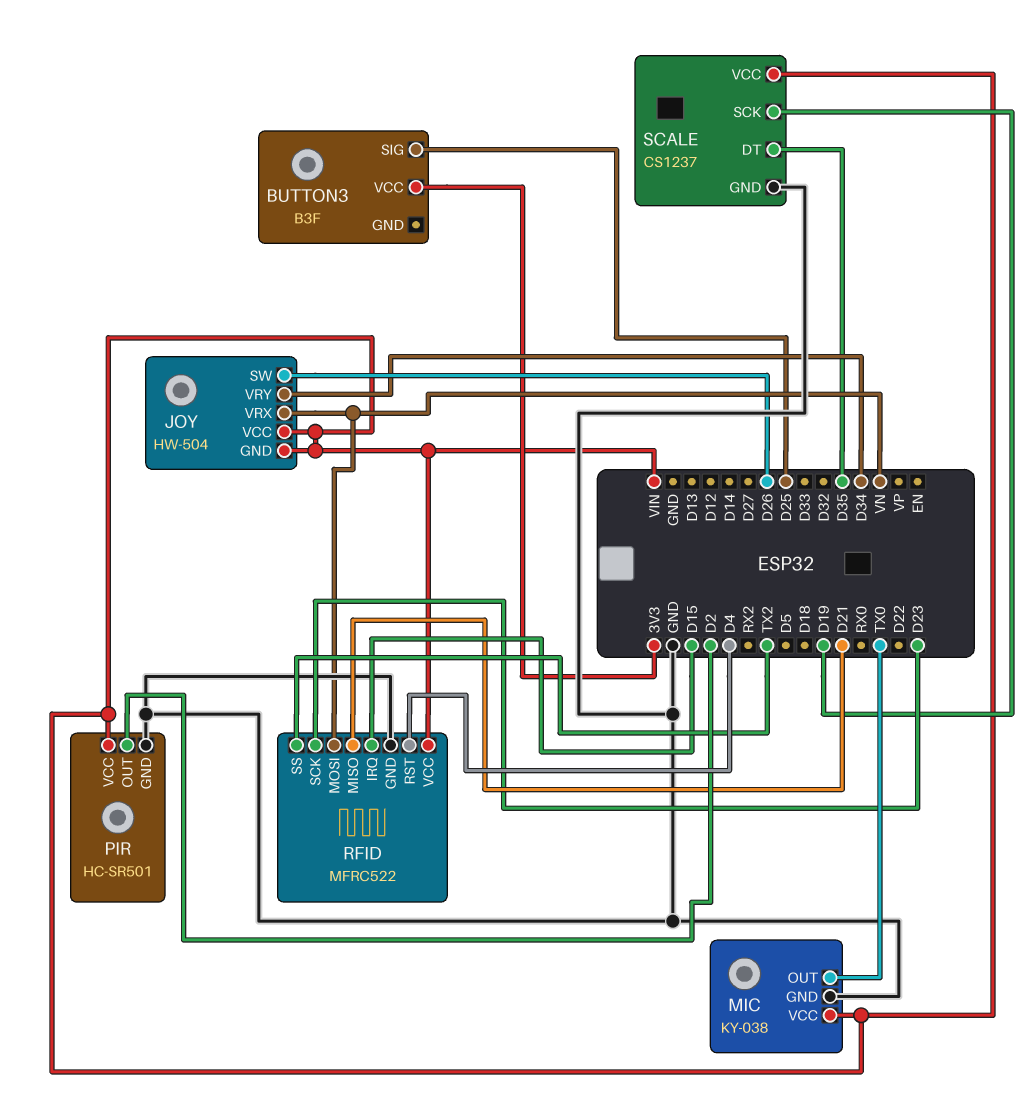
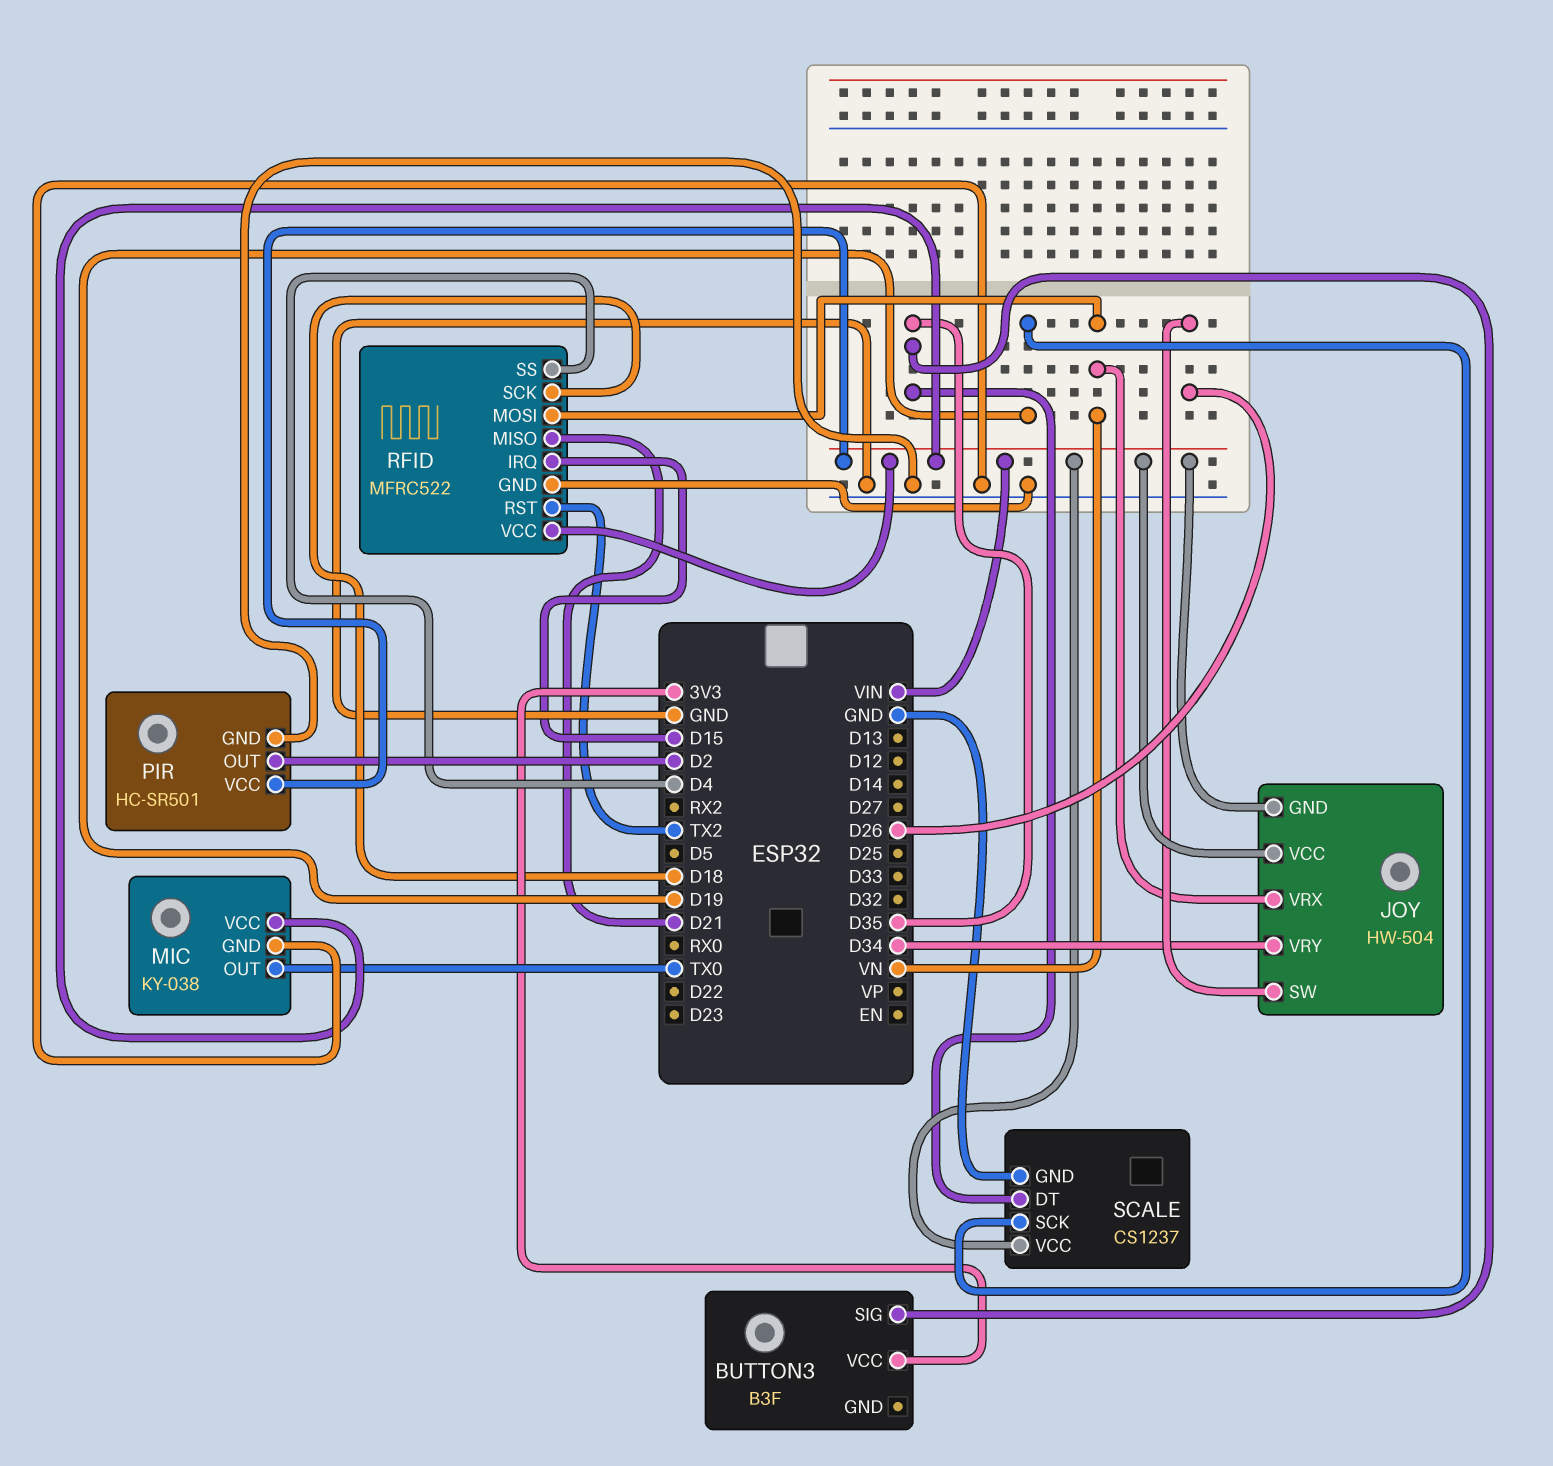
BUTTON3 pin SIG: D25 -> D35
RFID pin RST: D4 -> TX2
RFID pin SCK: D23 -> D18
RFID pin SS: TX2 -> D4

